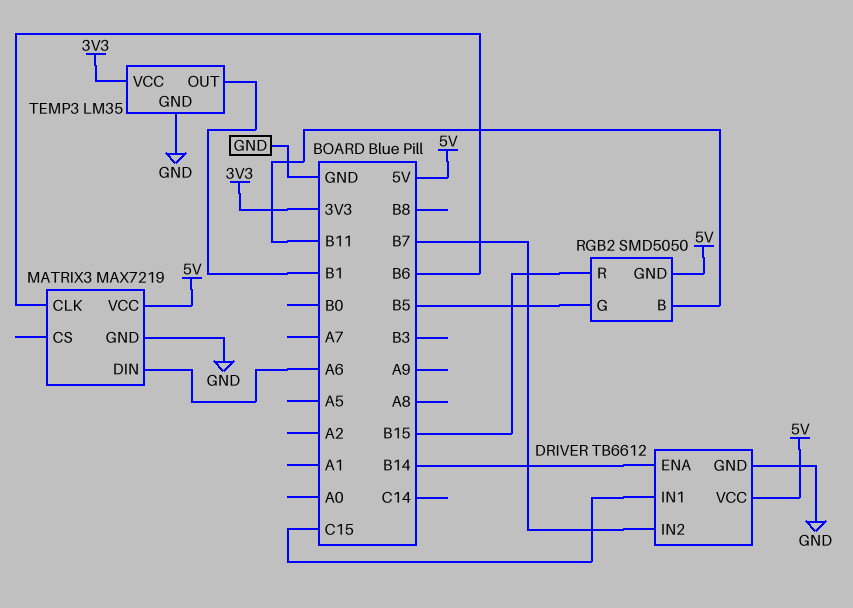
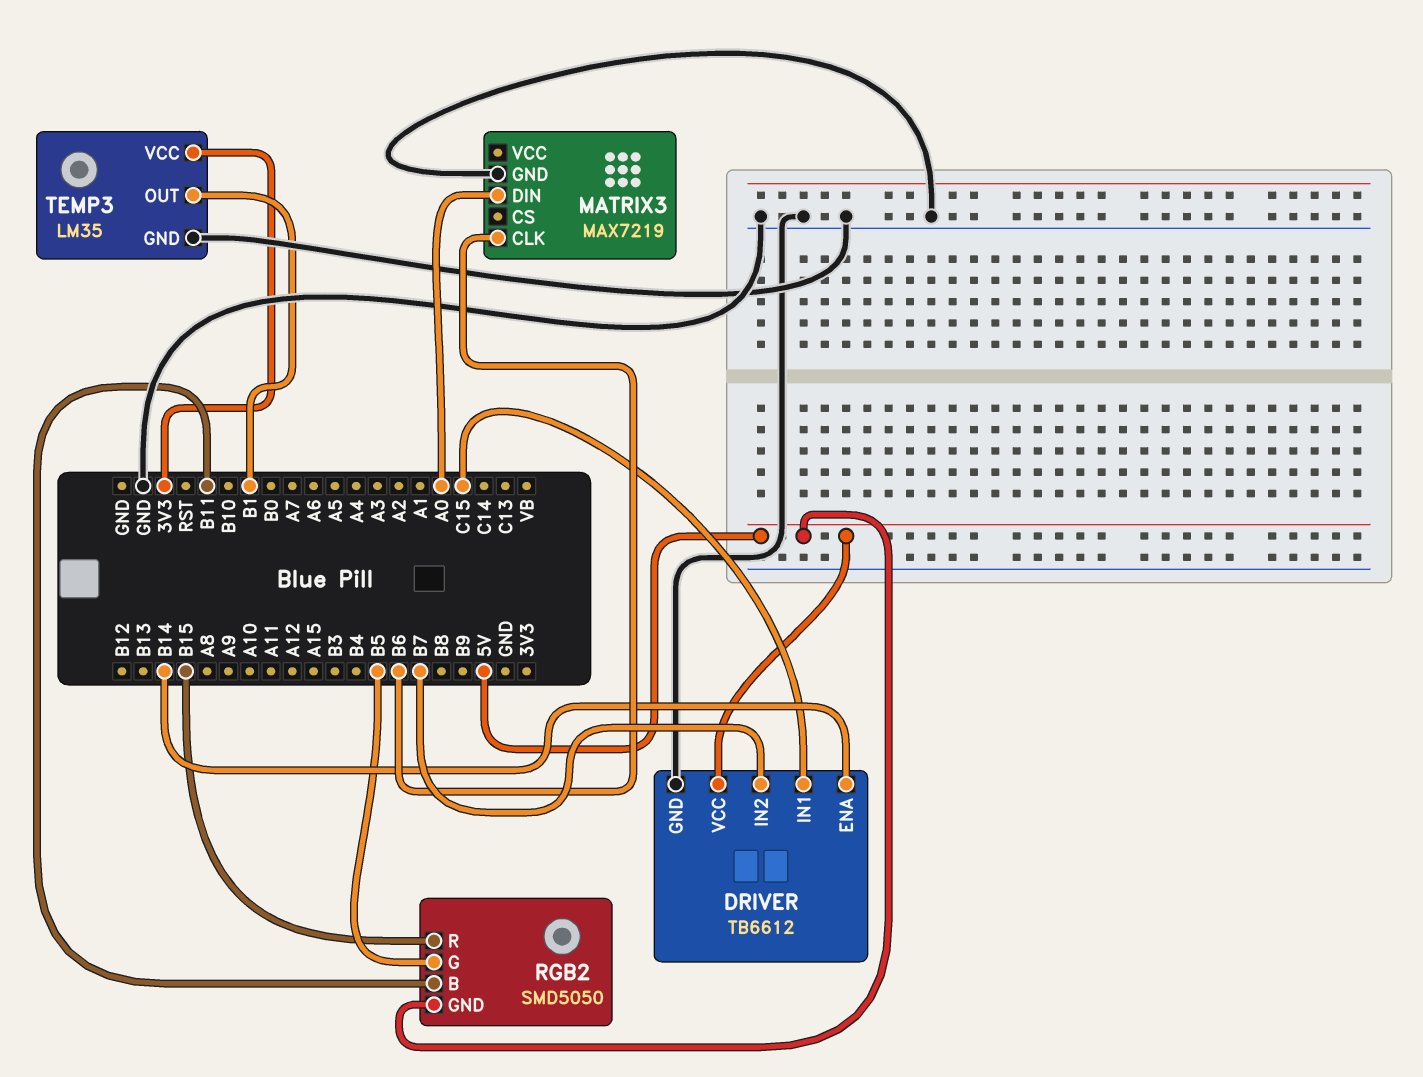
MATRIX3 pin DIN: A6 -> A0
MATRIX3 pin VCC: 5V -> none

